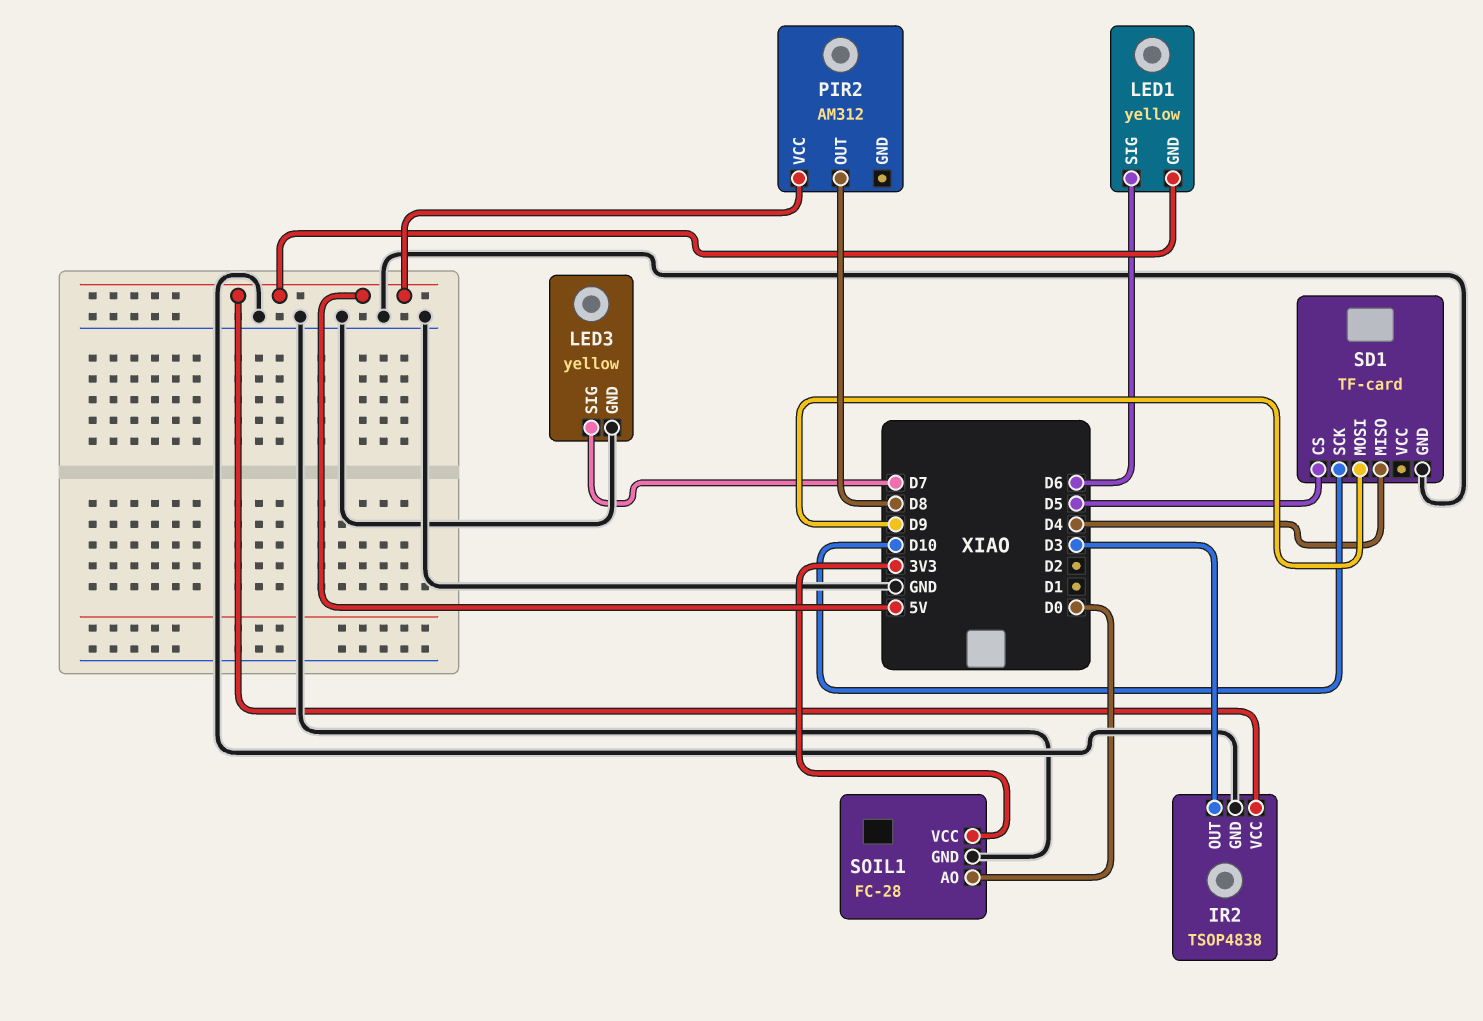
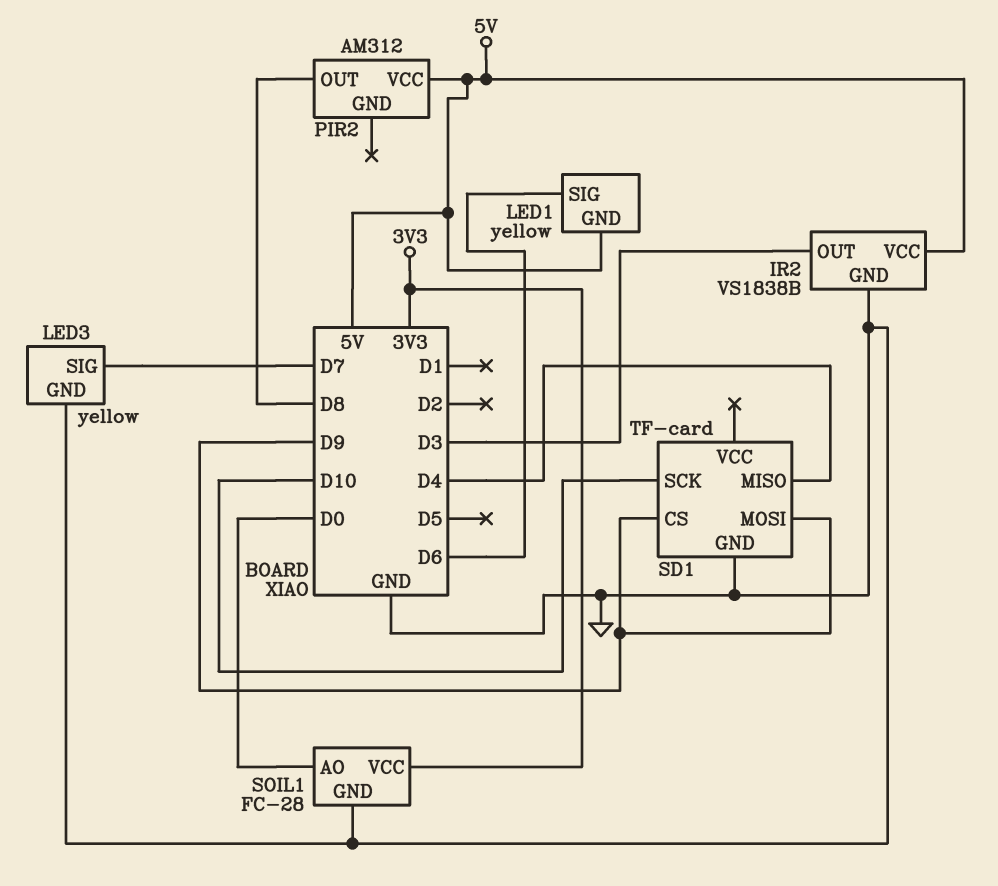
IR2: TSOP4838 -> VS1838B
SD1 pin CS: D5 -> D9

